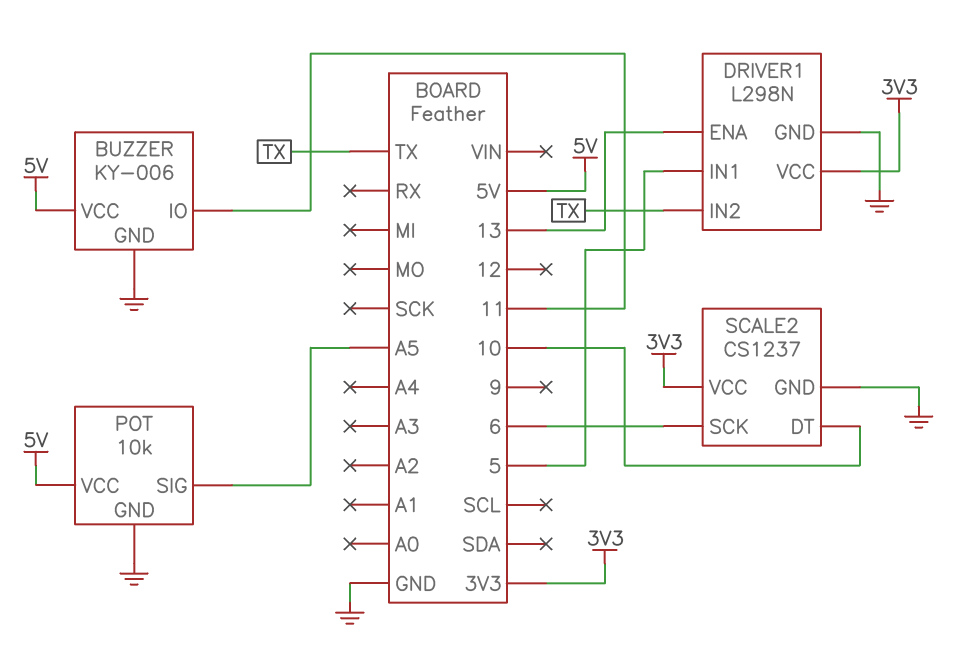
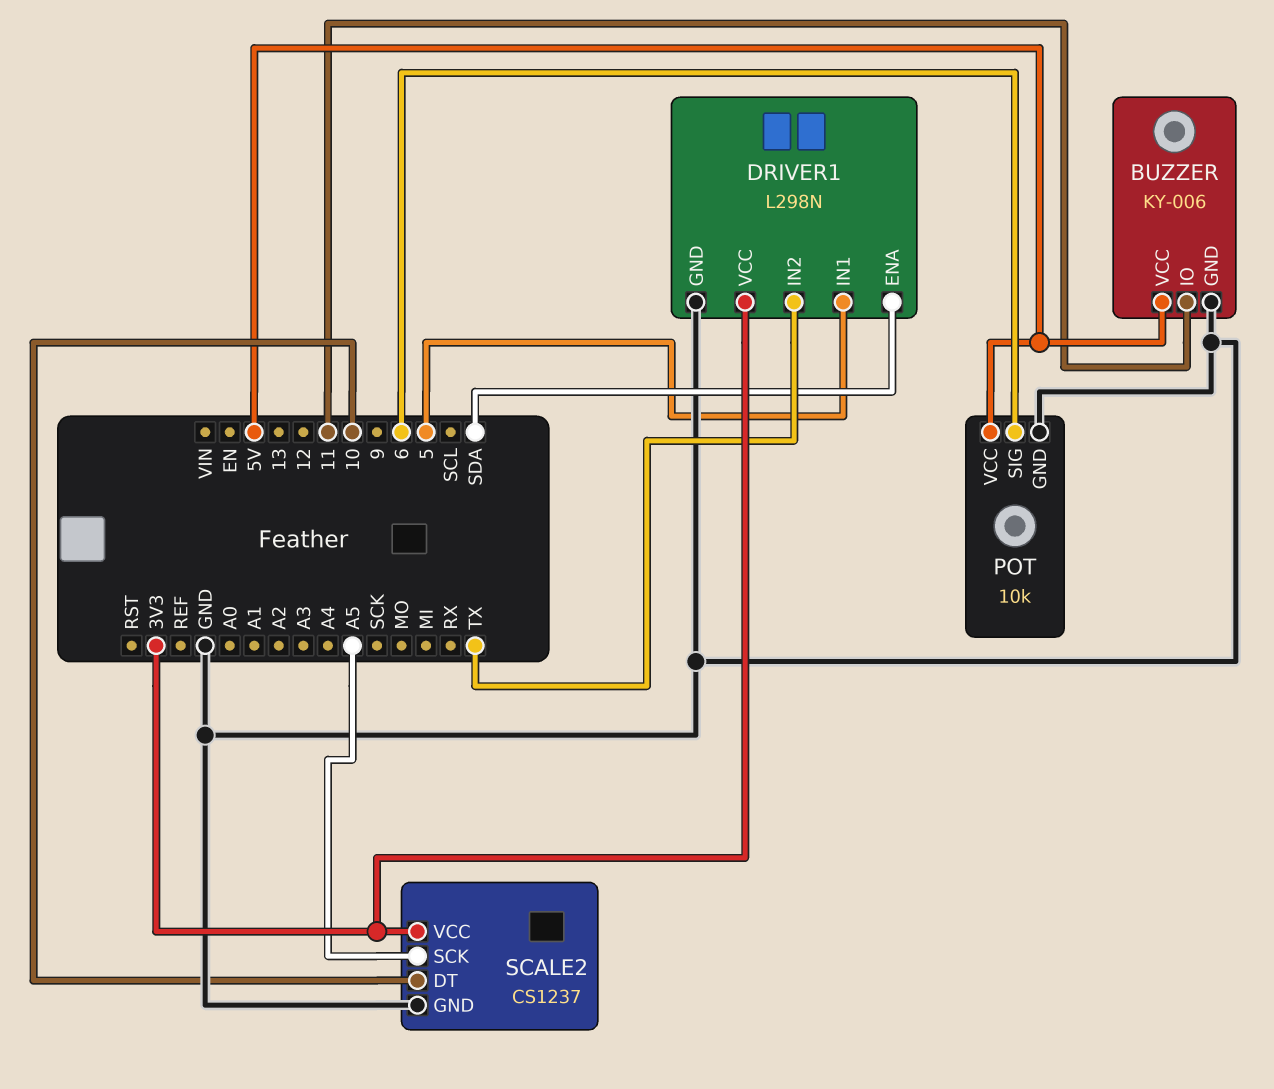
DRIVER1 pin ENA: 13 -> SDA
POT pin SIG: A5 -> 6
SCALE2 pin SCK: 6 -> A5

